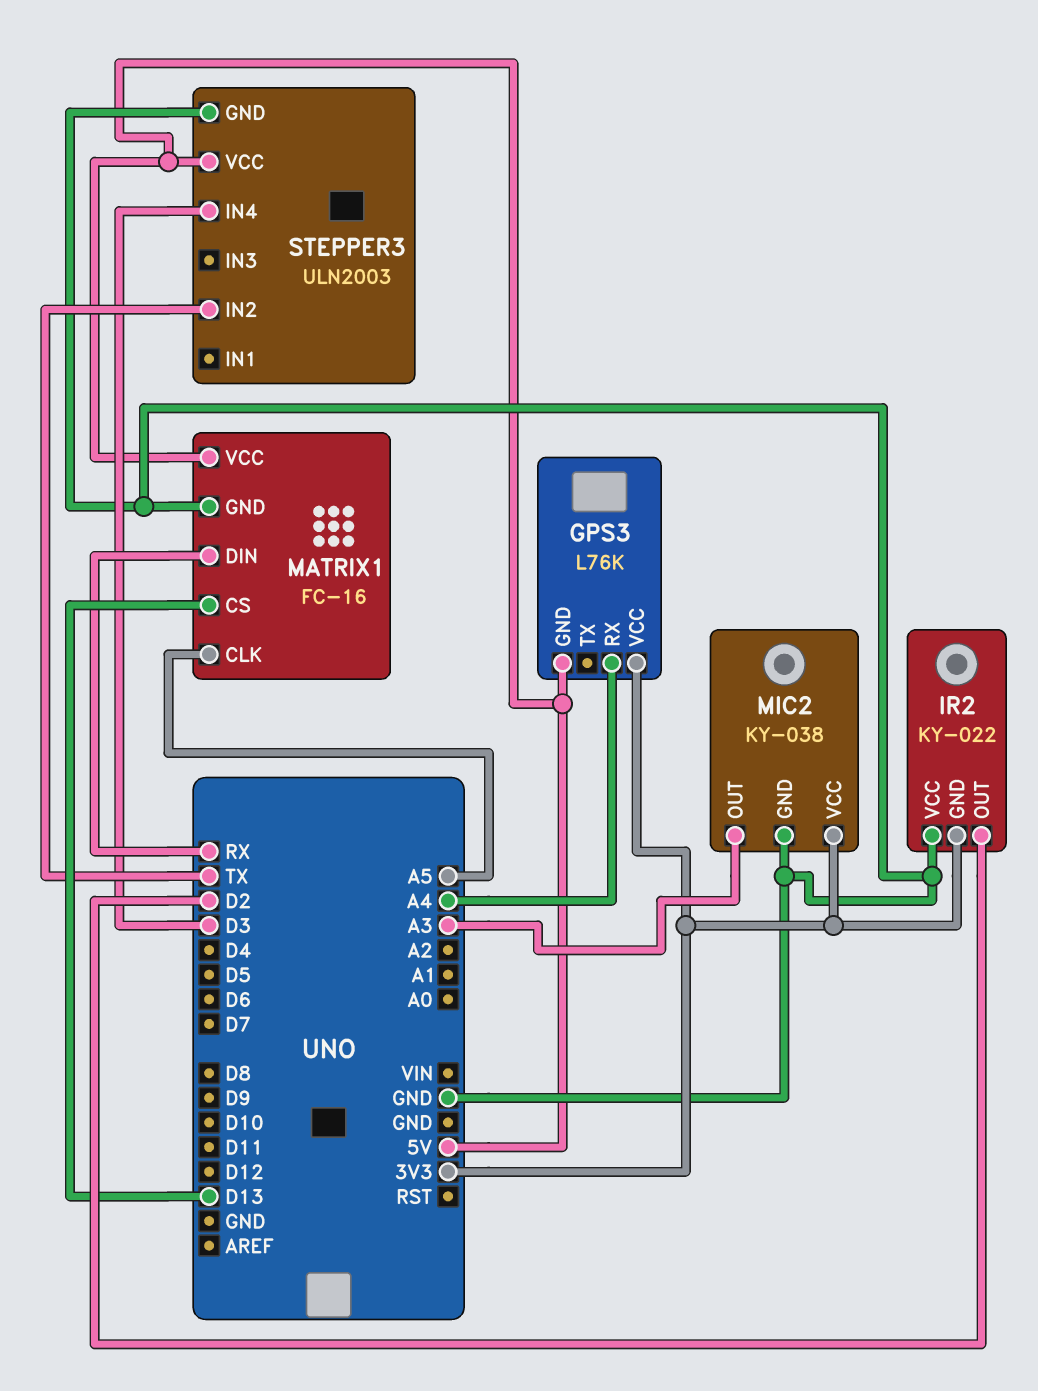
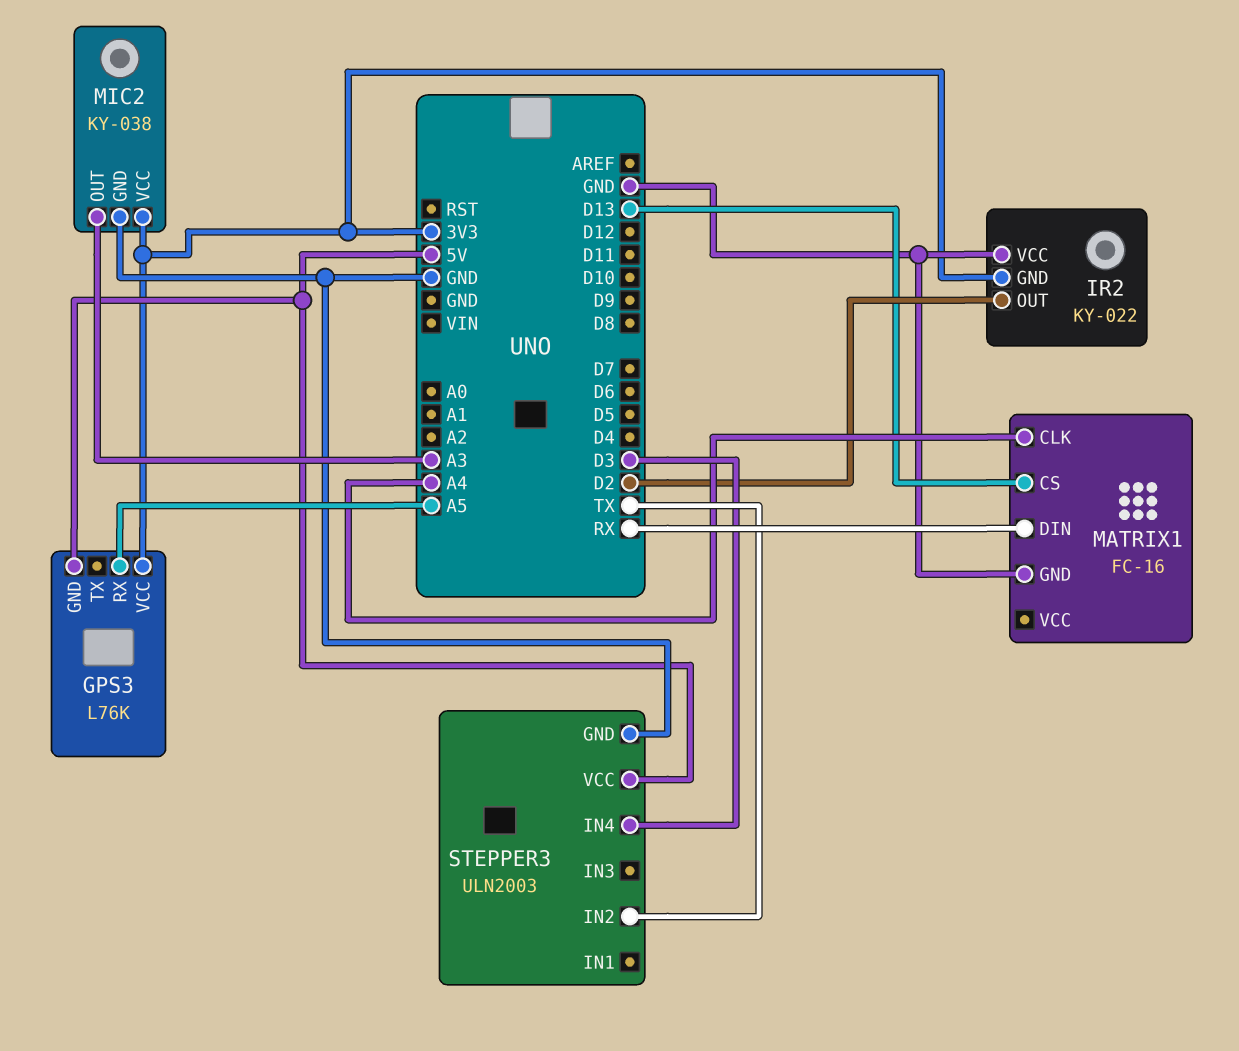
GPS3 pin RX: A4 -> A5
MATRIX1 pin CLK: A5 -> A4
MATRIX1 pin VCC: 5V -> none

